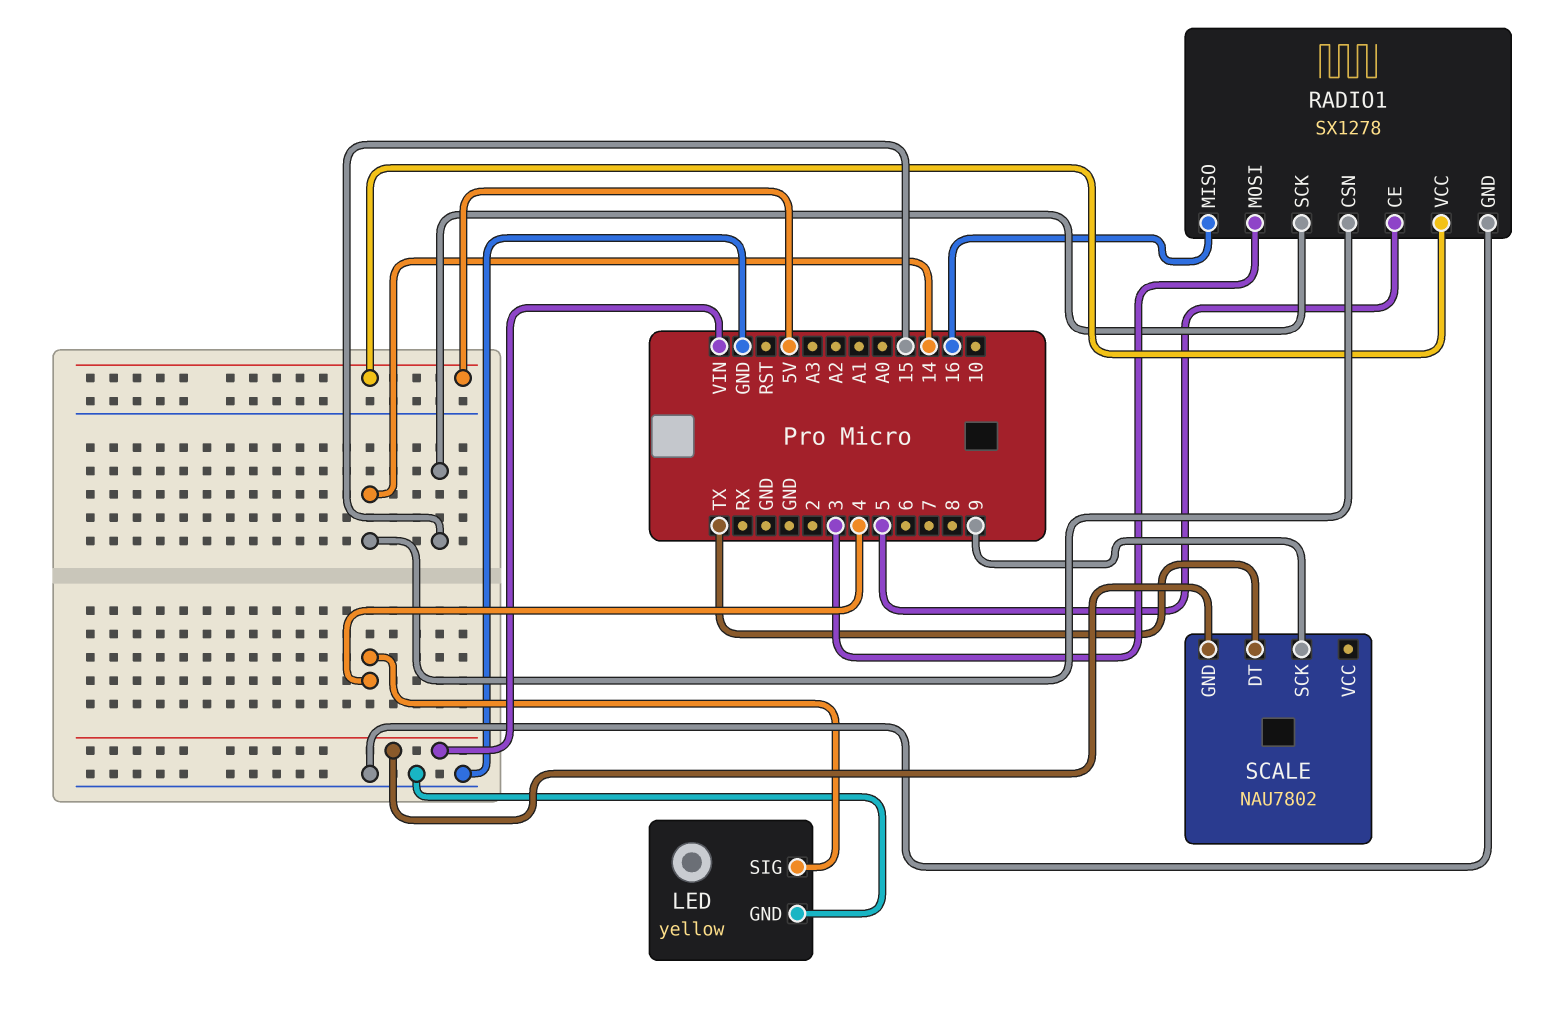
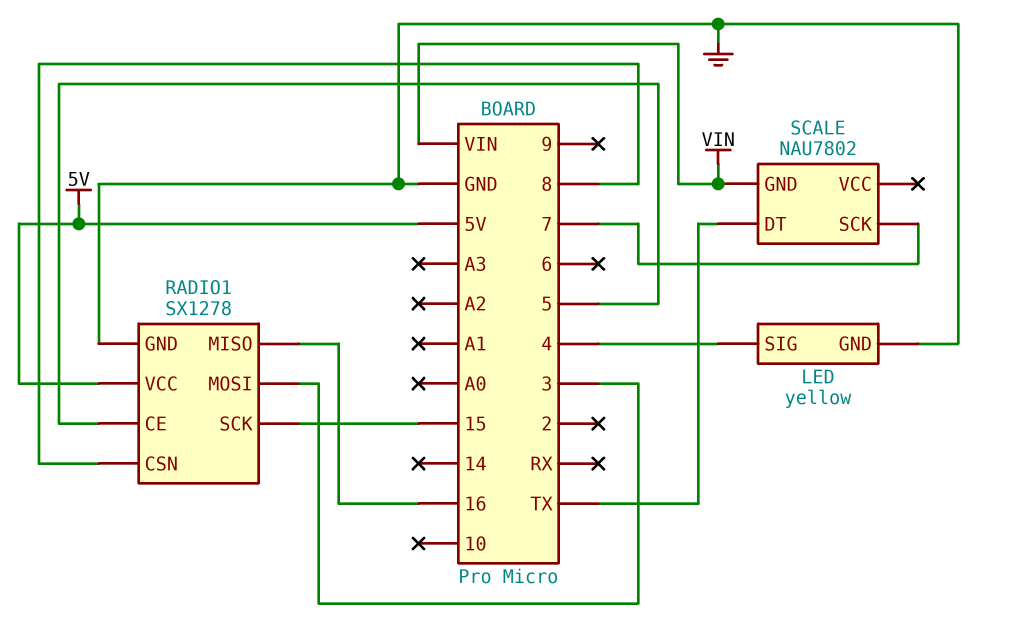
RADIO1 pin CSN: 14 -> 8
SCALE pin SCK: 9 -> 7

